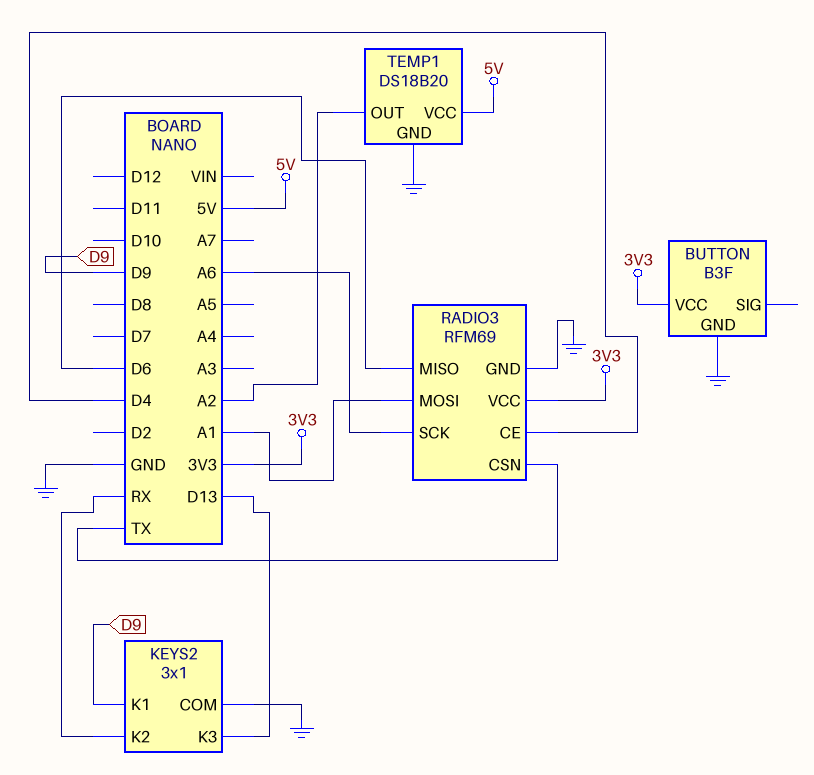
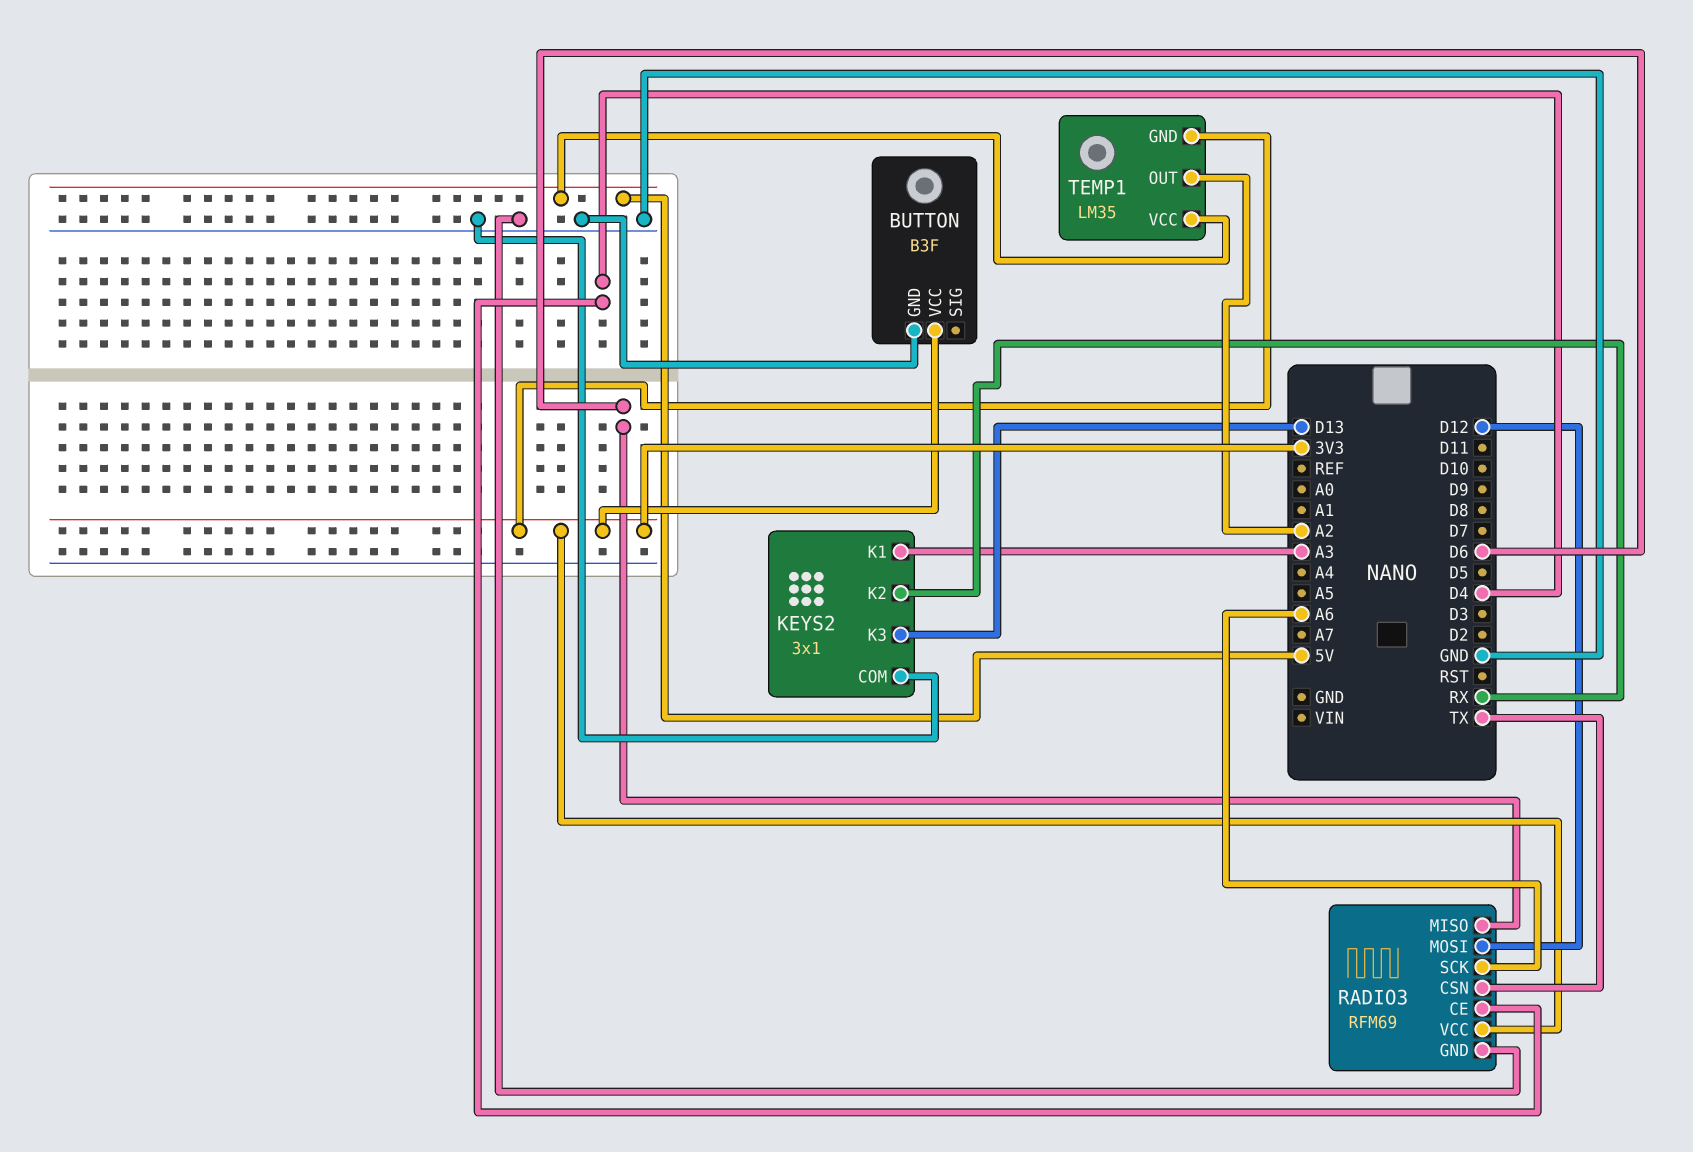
KEYS2 pin K1: D9 -> A3
RADIO3 pin MOSI: A1 -> D12
TEMP1: DS18B20 -> LM35
TEMP1 pin GND: GND -> 3V3

